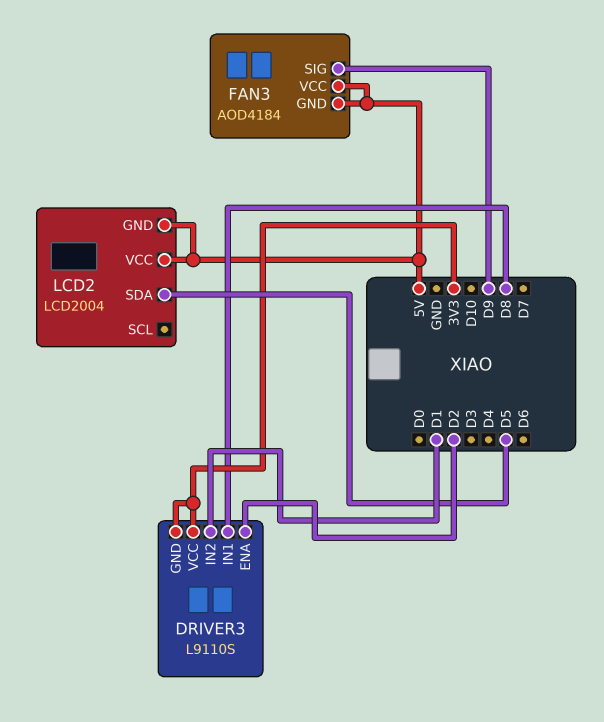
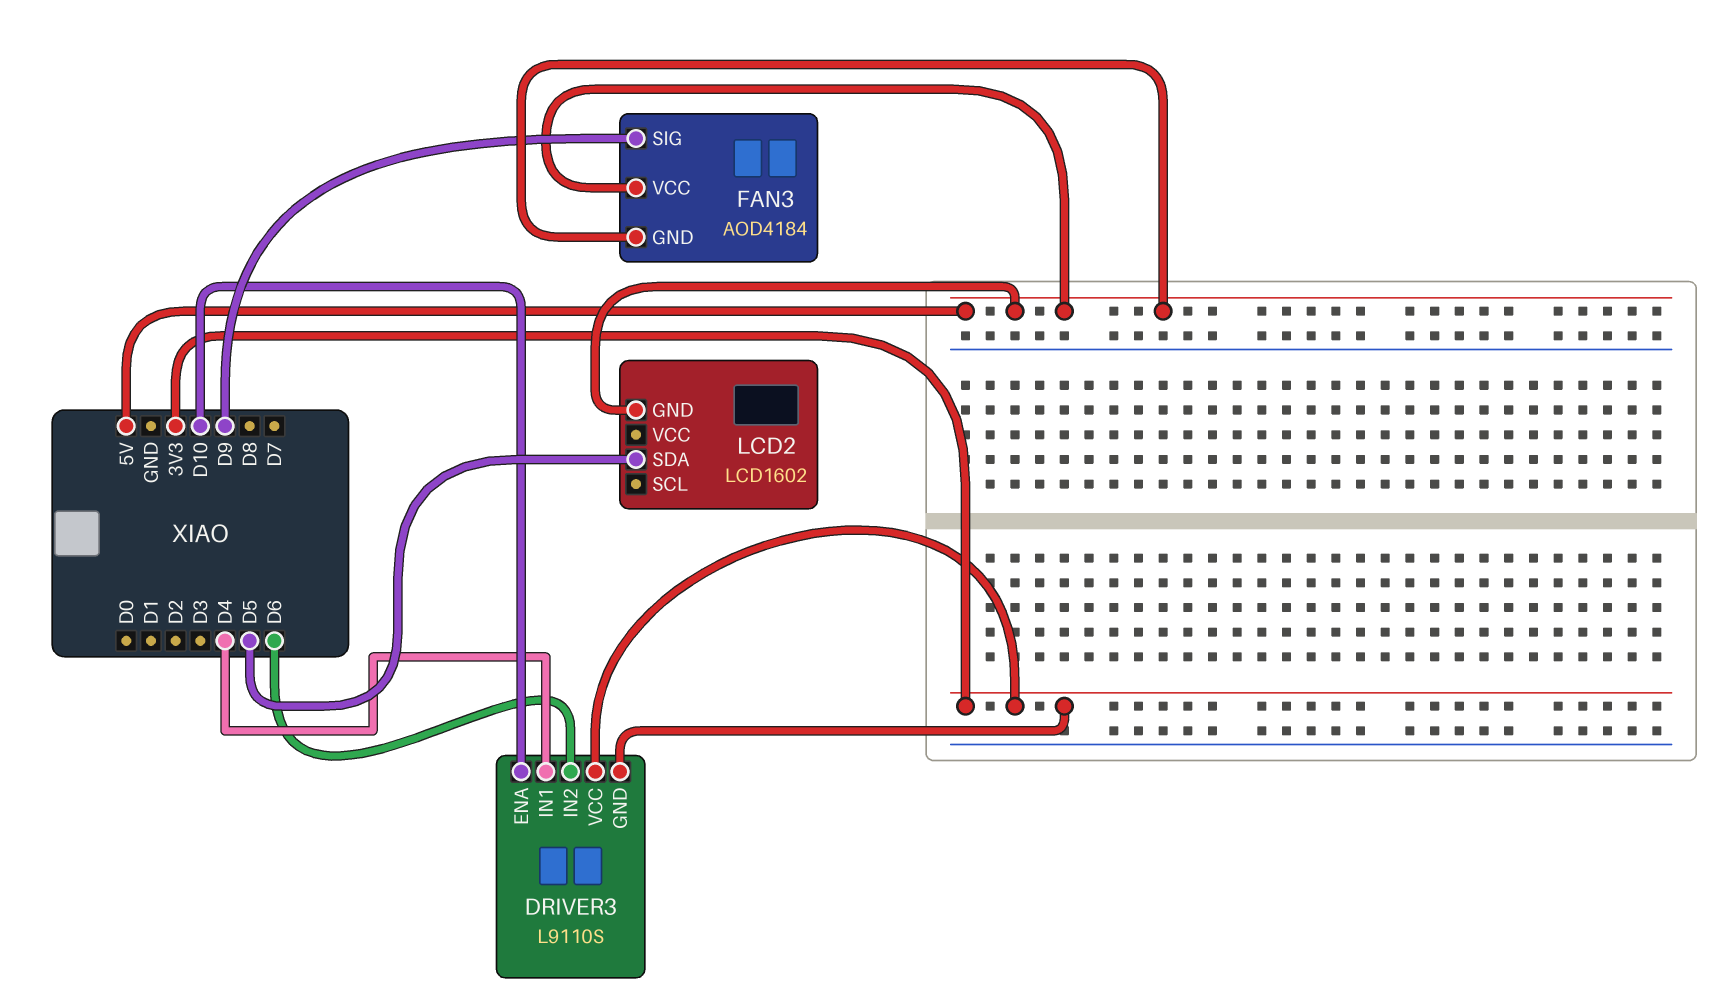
DRIVER3 pin ENA: D2 -> D10
DRIVER3 pin IN1: D8 -> D4
DRIVER3 pin IN2: D1 -> D6
LCD2: LCD2004 -> LCD1602
LCD2 pin VCC: 5V -> none

